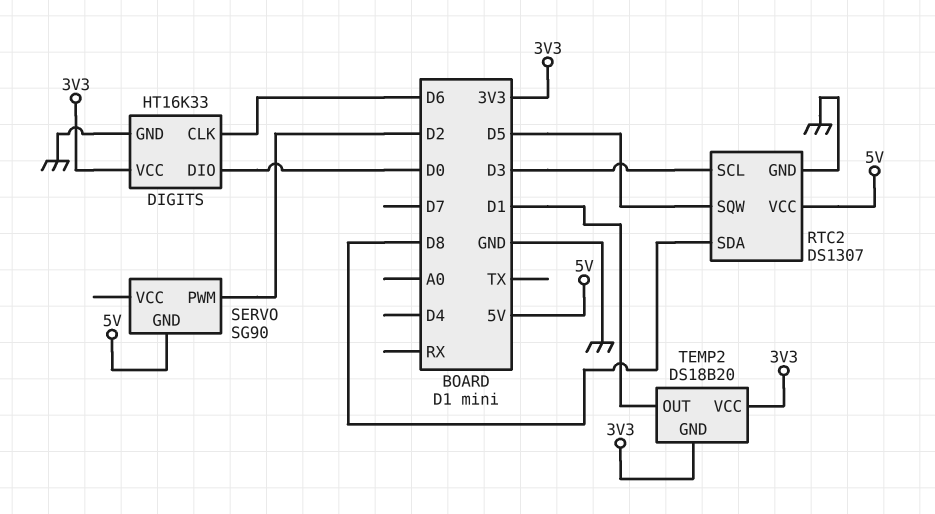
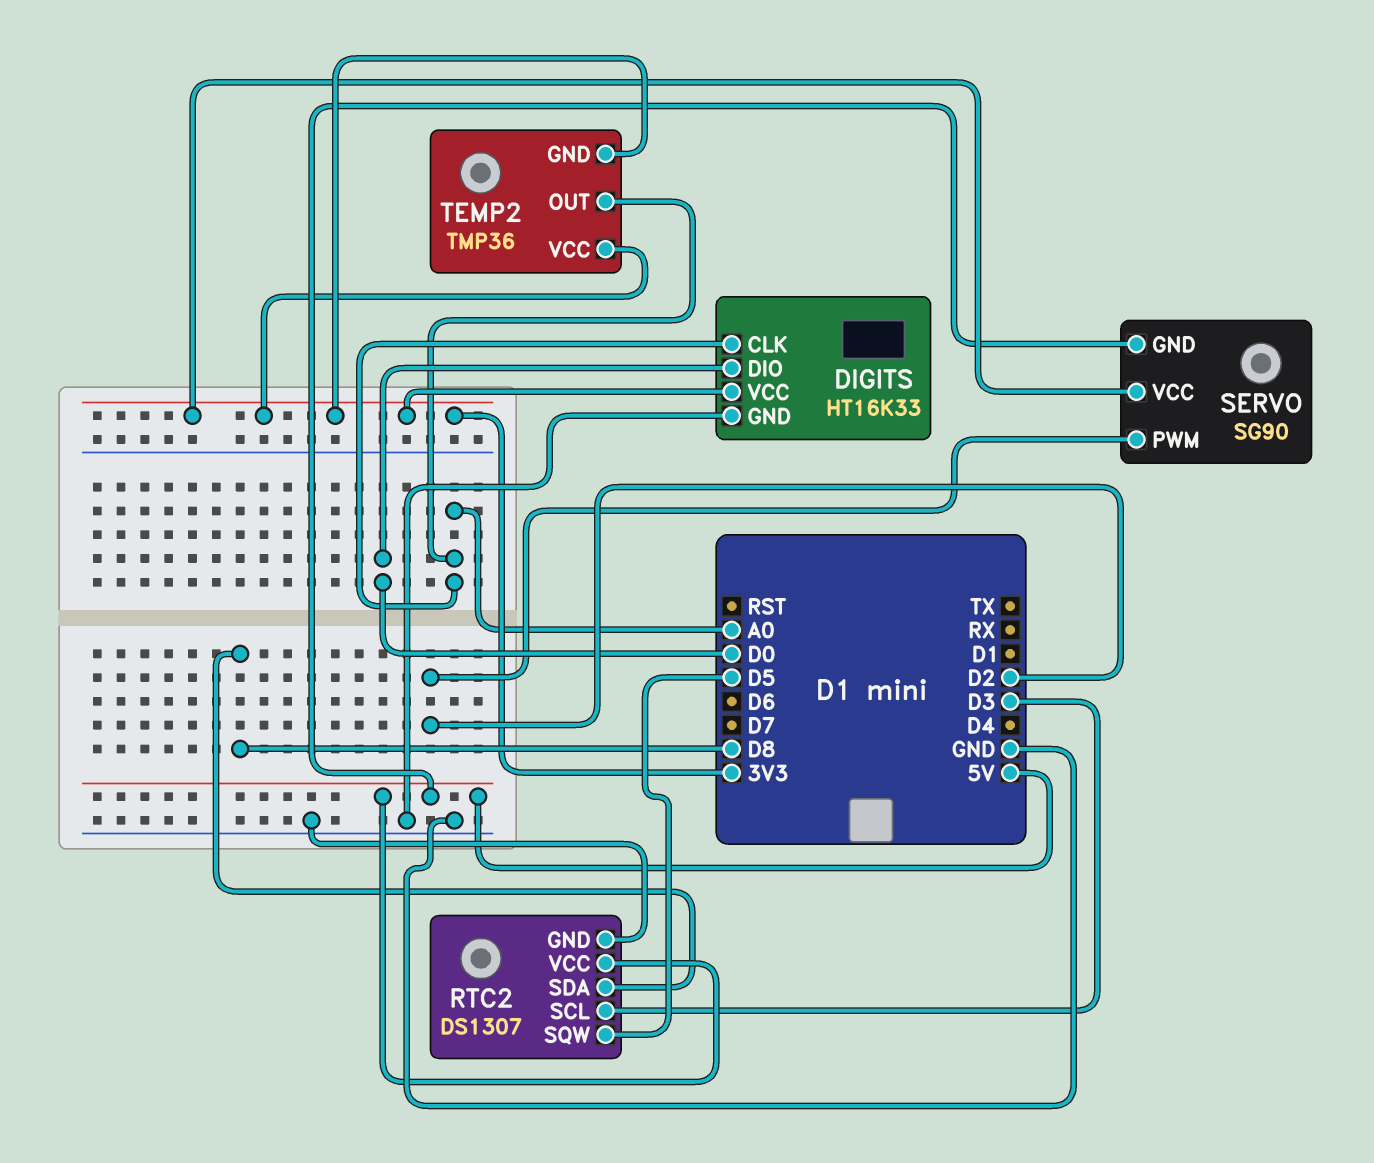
DIGITS pin CLK: D6 -> A0
SERVO pin VCC: none -> 3V3
TEMP2: DS18B20 -> TMP36
TEMP2 pin OUT: D1 -> A0

